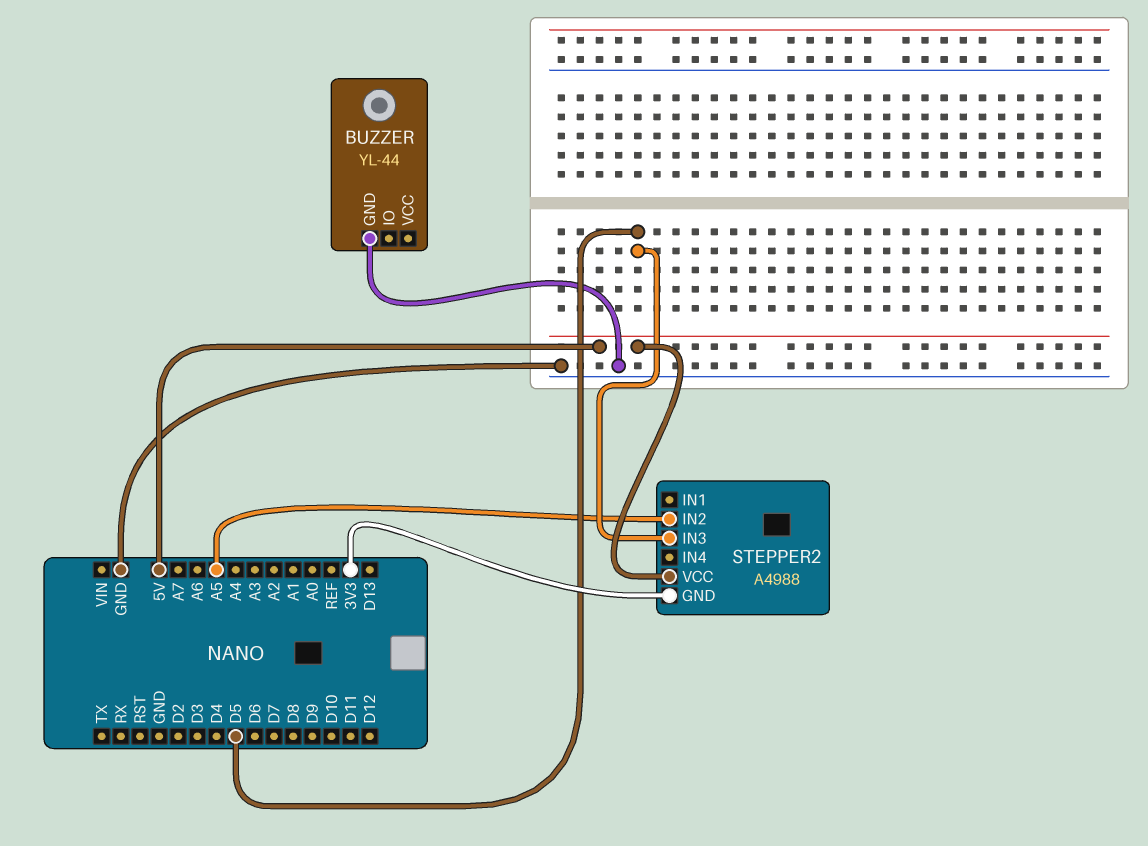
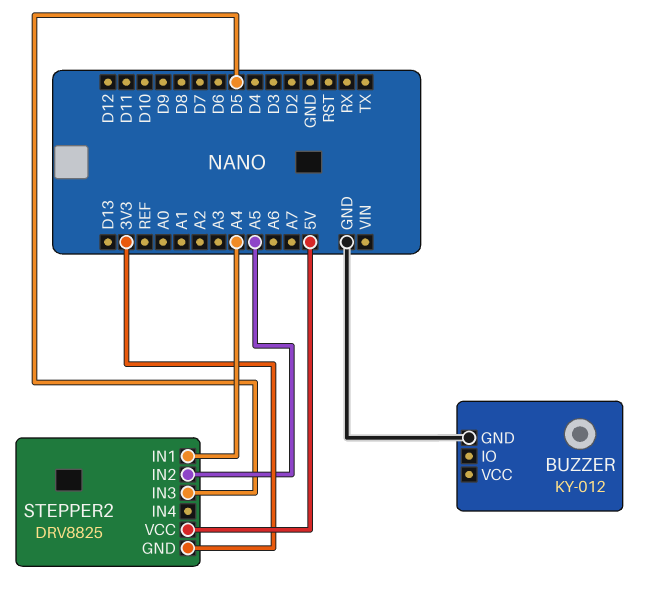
BUZZER: YL-44 -> KY-012
STEPPER2: A4988 -> DRV8825
STEPPER2 pin IN1: none -> A4

